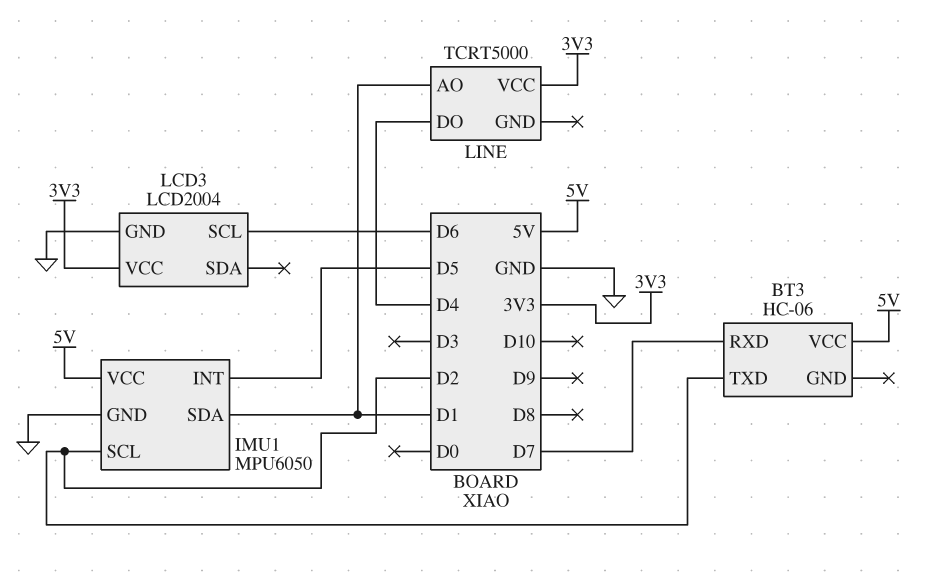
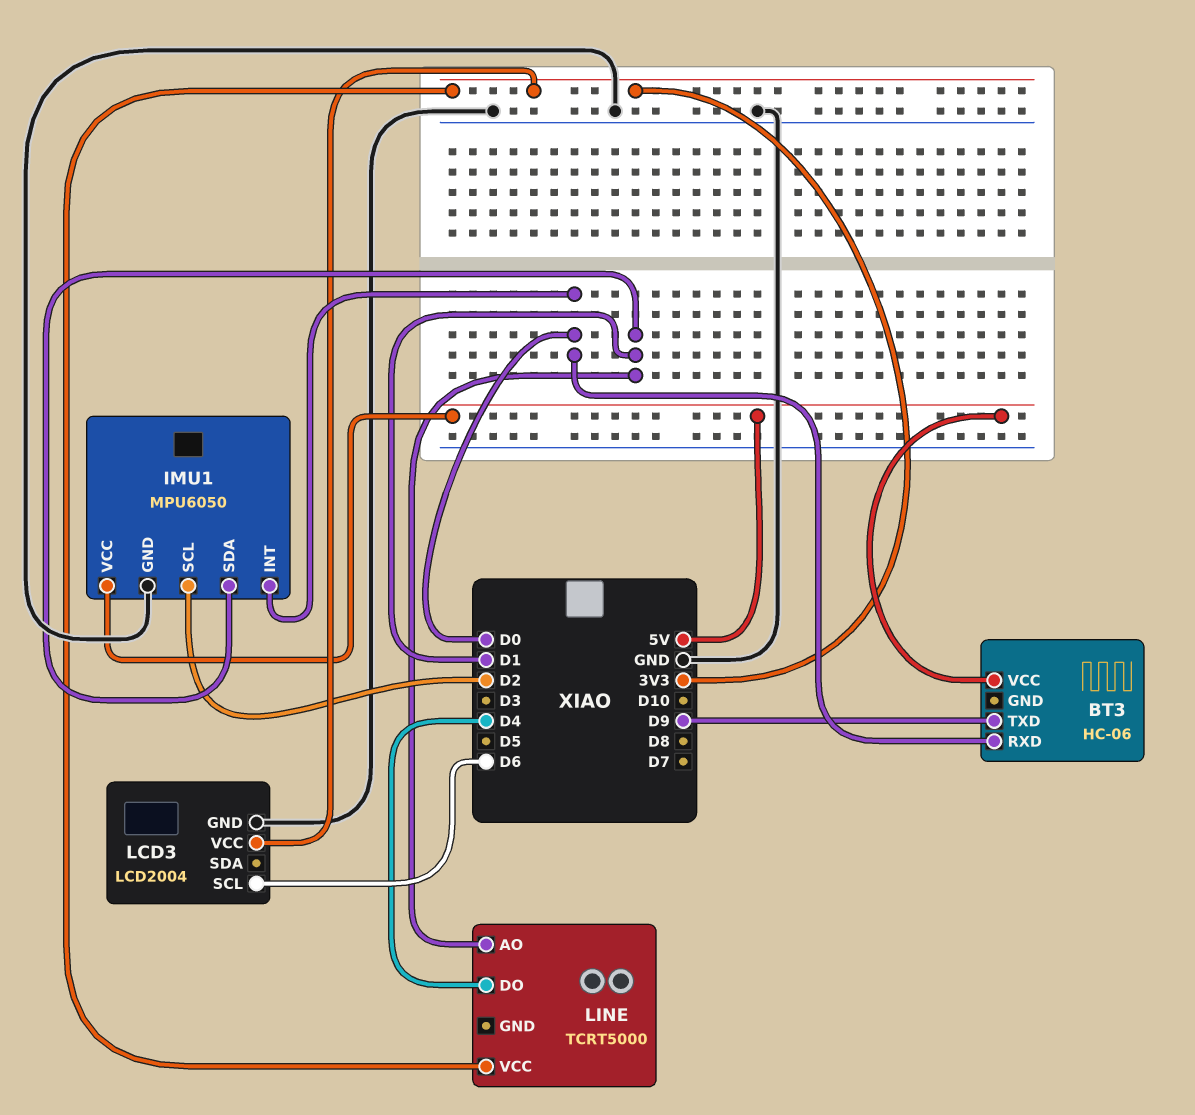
BT3 pin RXD: D7 -> D0
BT3 pin TXD: D2 -> D9
IMU1 pin INT: D5 -> D0

